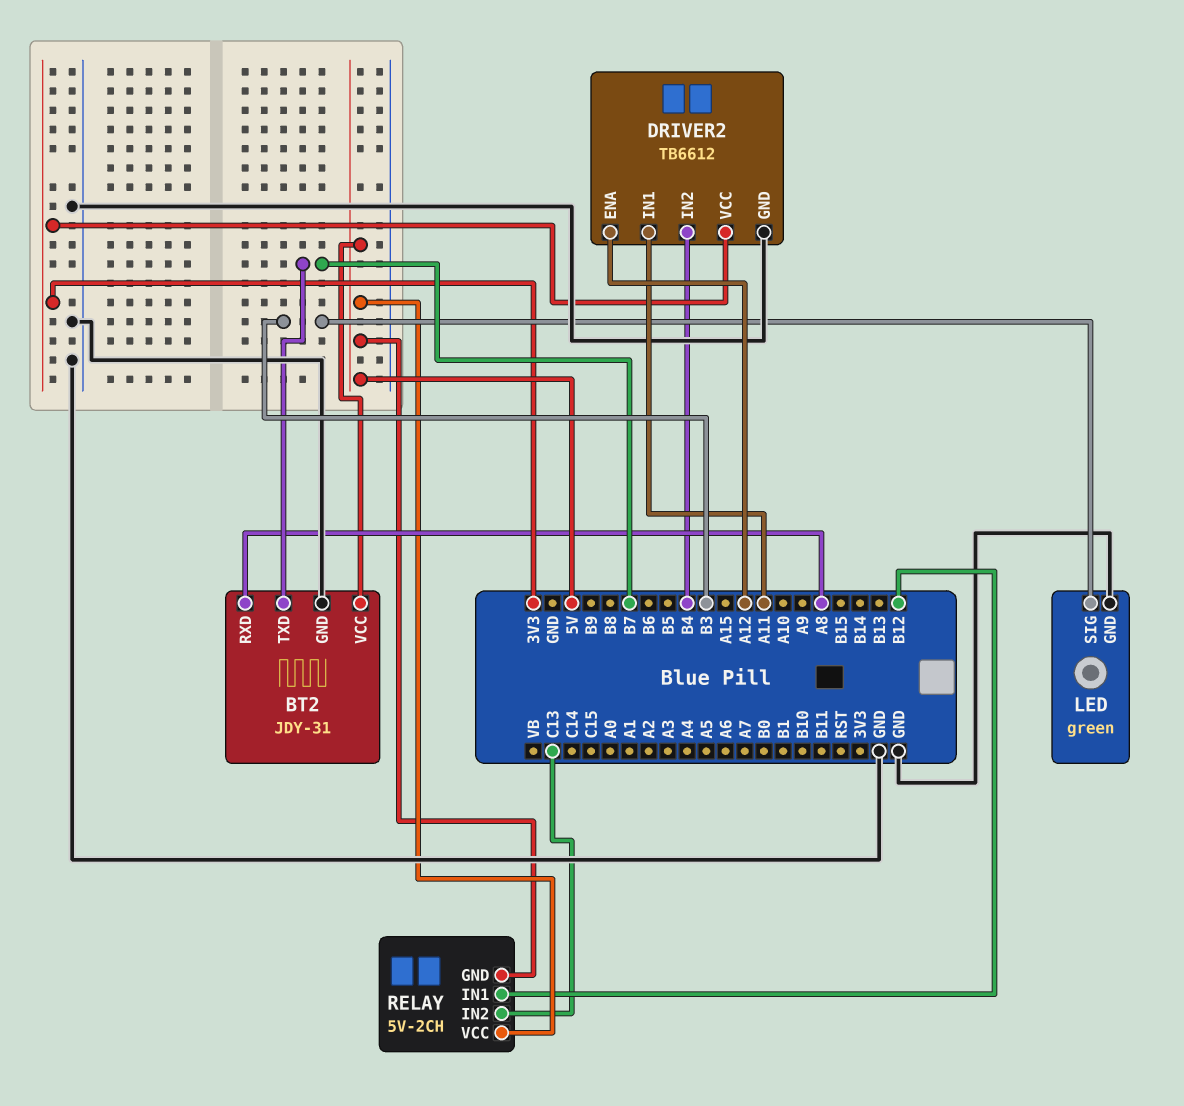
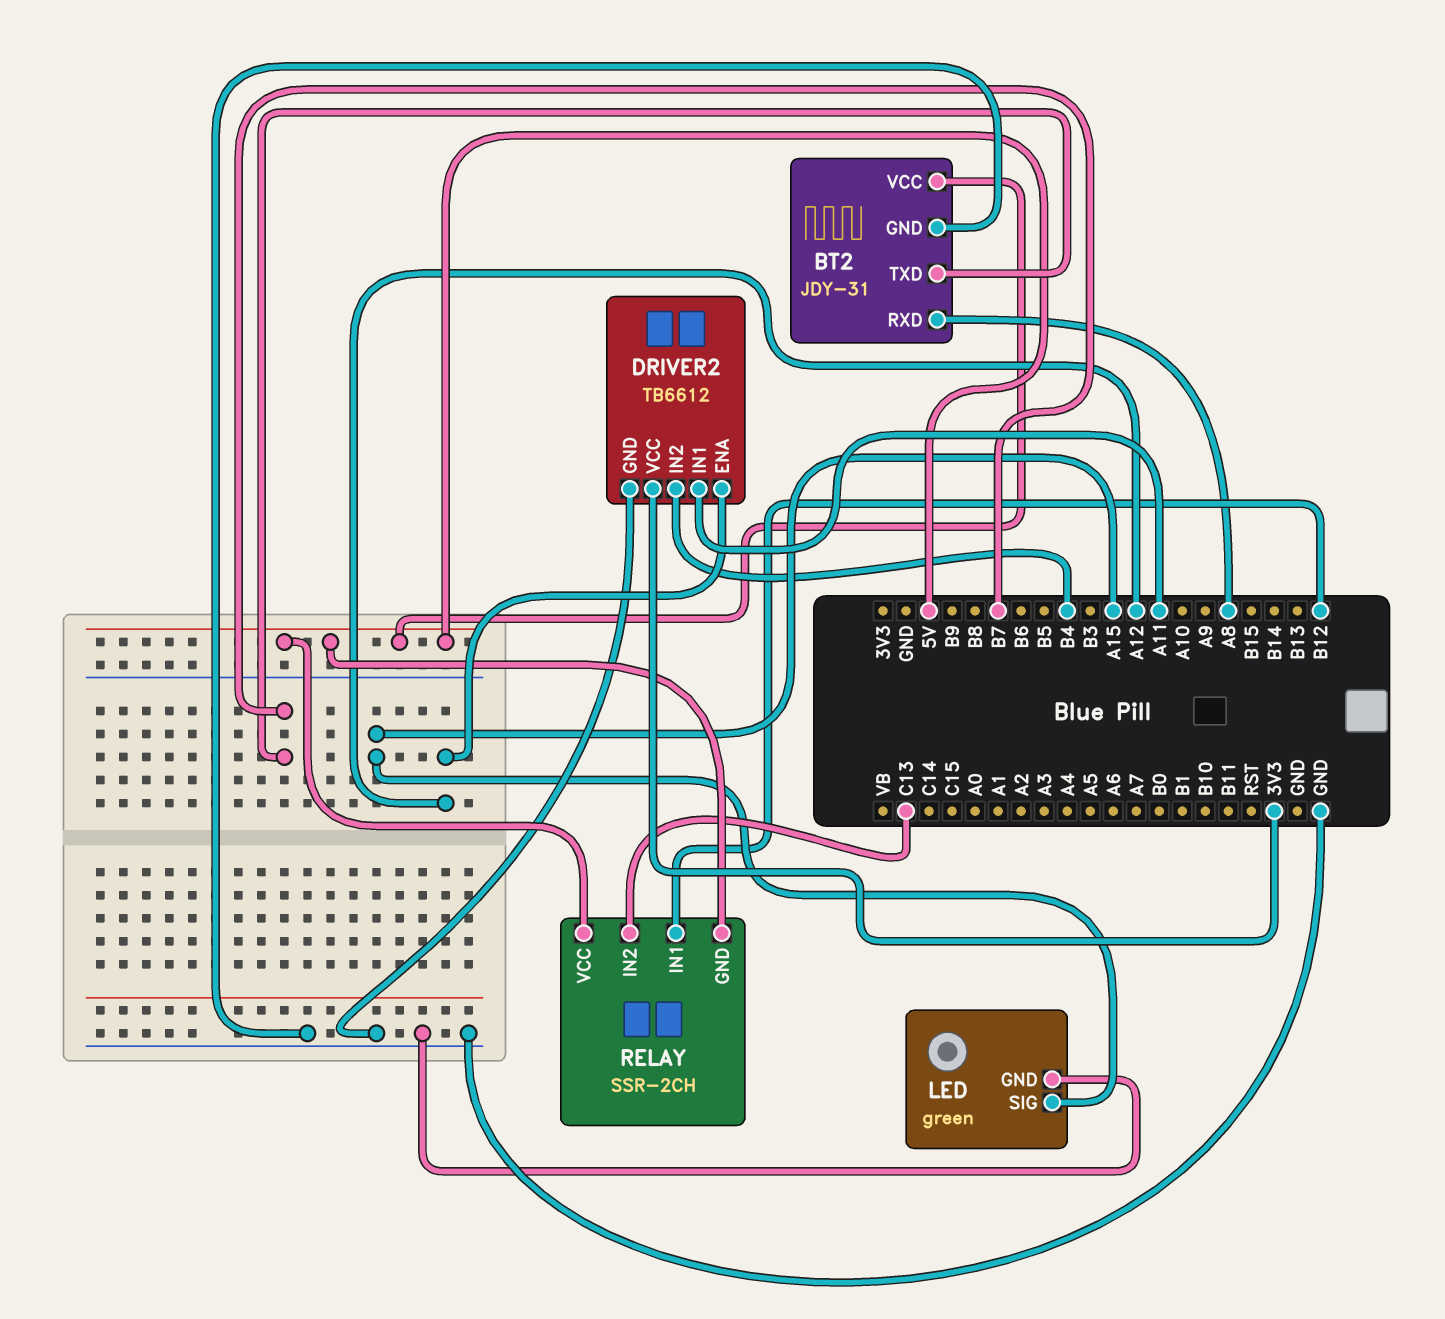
LED pin SIG: B3 -> A15
RELAY: 5V-2CH -> SSR-2CH

